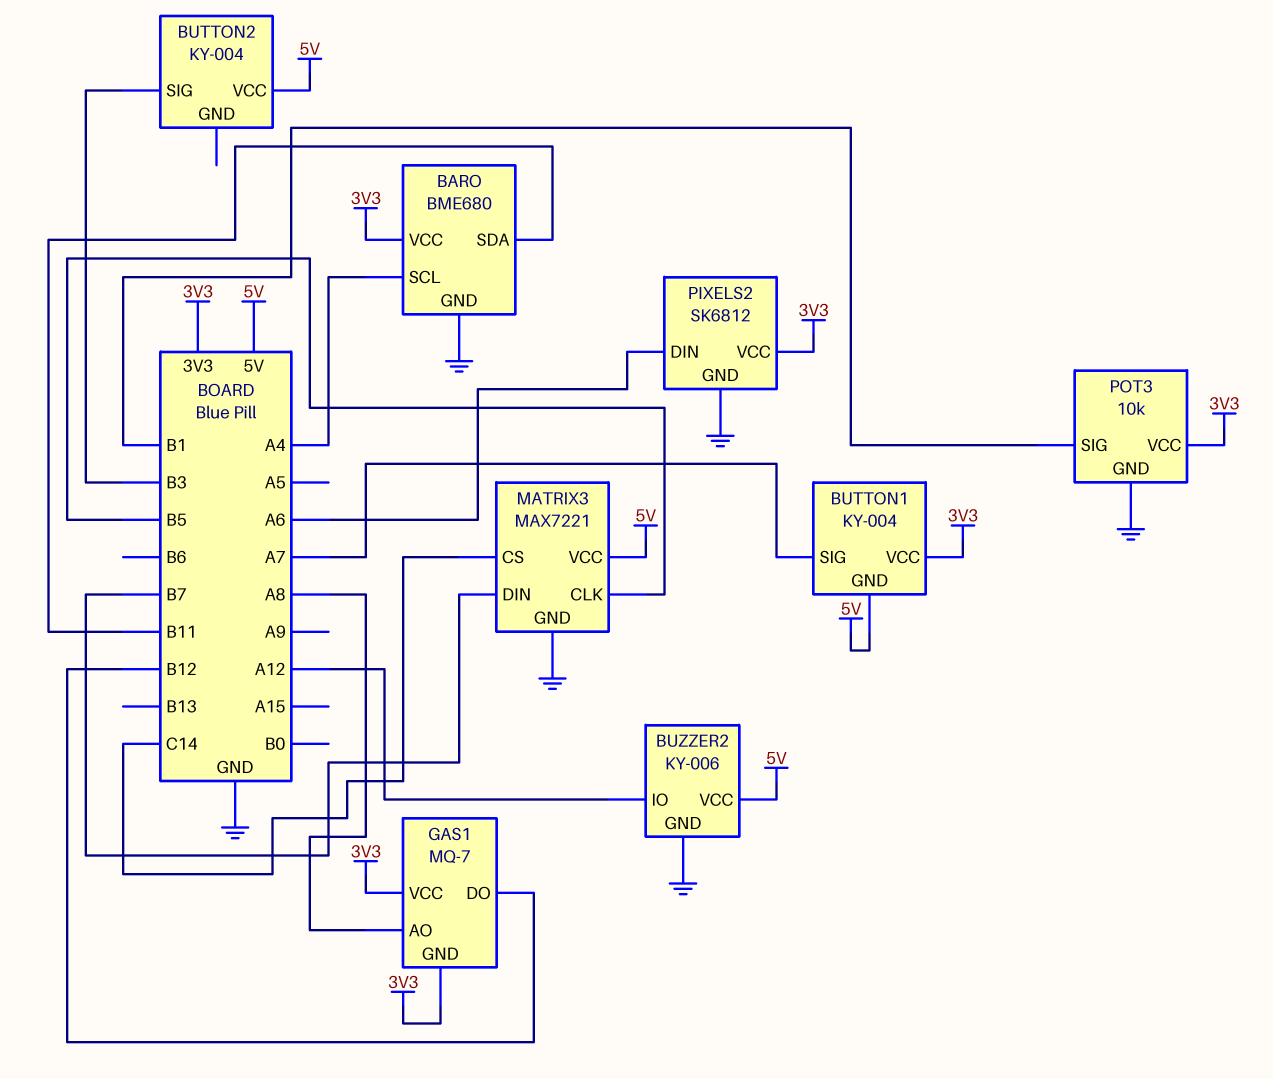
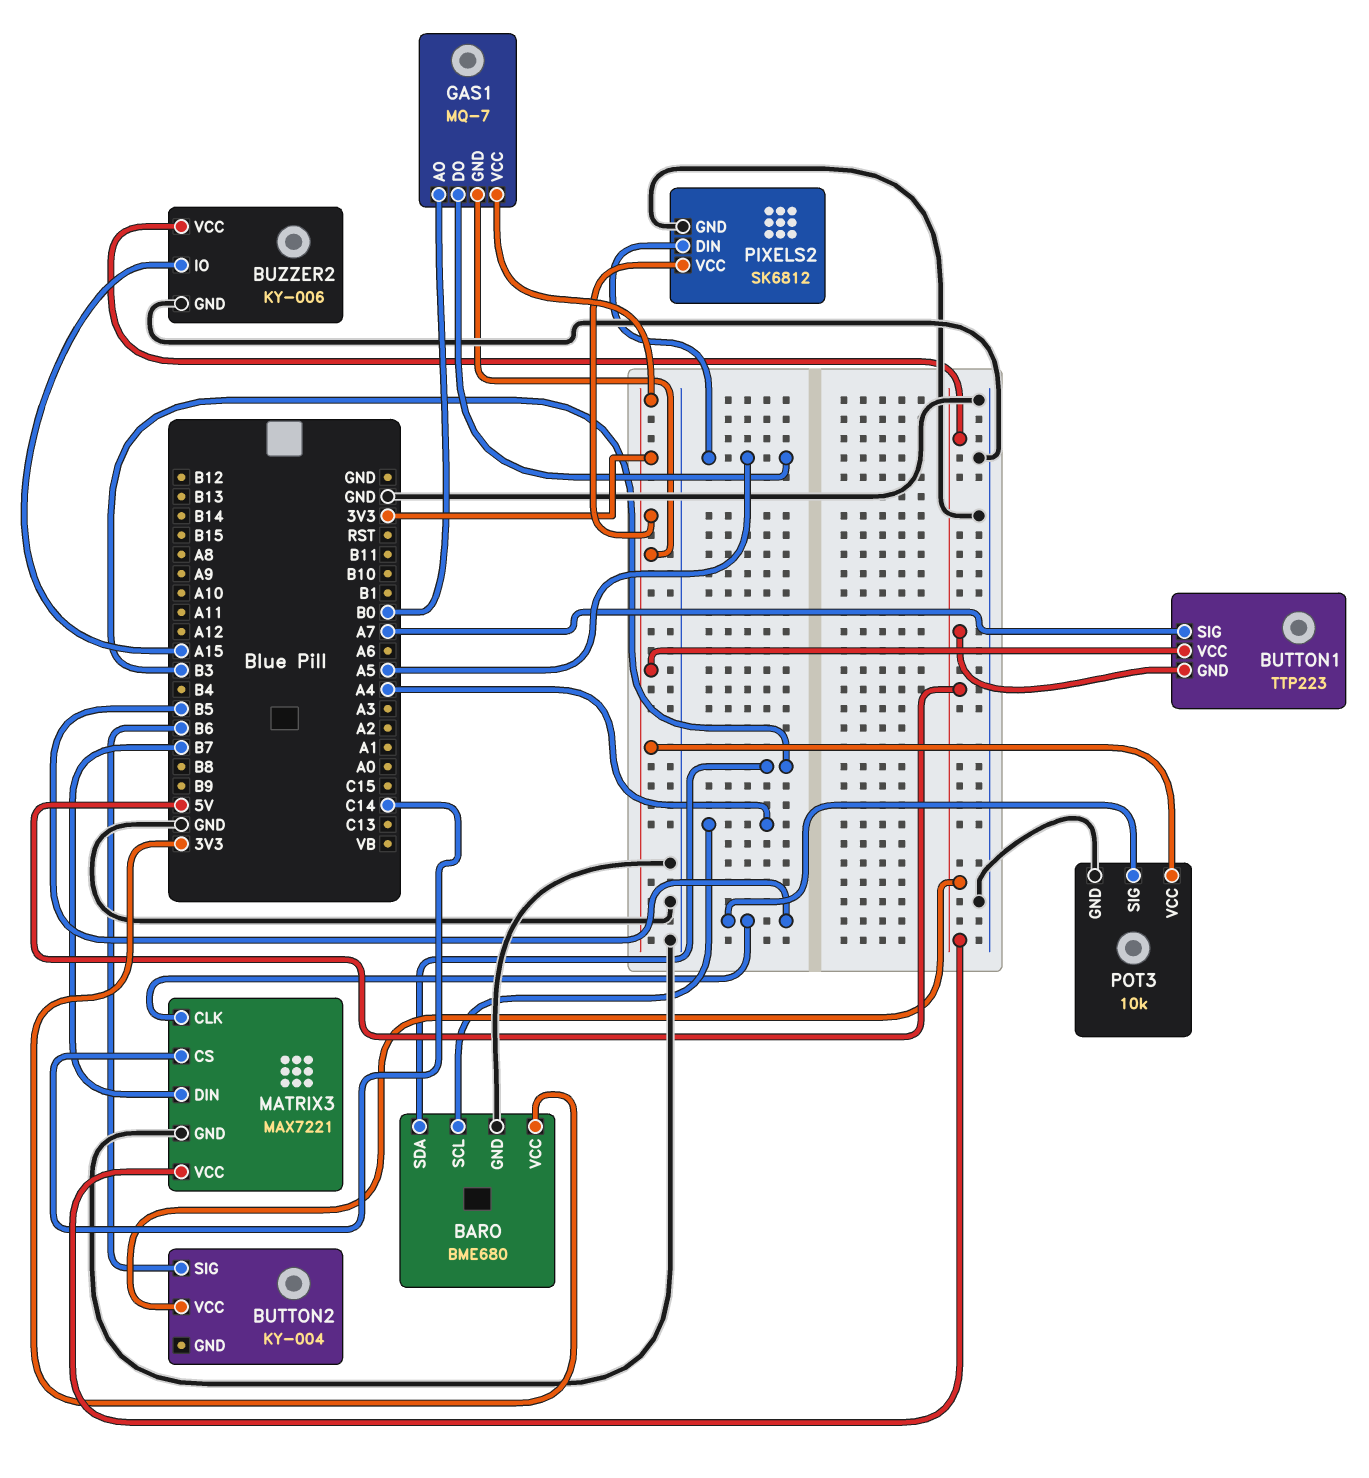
BARO pin SDA: B11 -> B3
BUTTON1: KY-004 -> TTP223
BUTTON2 pin SIG: B3 -> B6
BUZZER2 pin IO: A12 -> A15
GAS1 pin AO: A8 -> B0
GAS1 pin DO: B12 -> A5
PIXELS2 pin DIN: A6 -> A5
POT3 pin SIG: B1 -> B5

